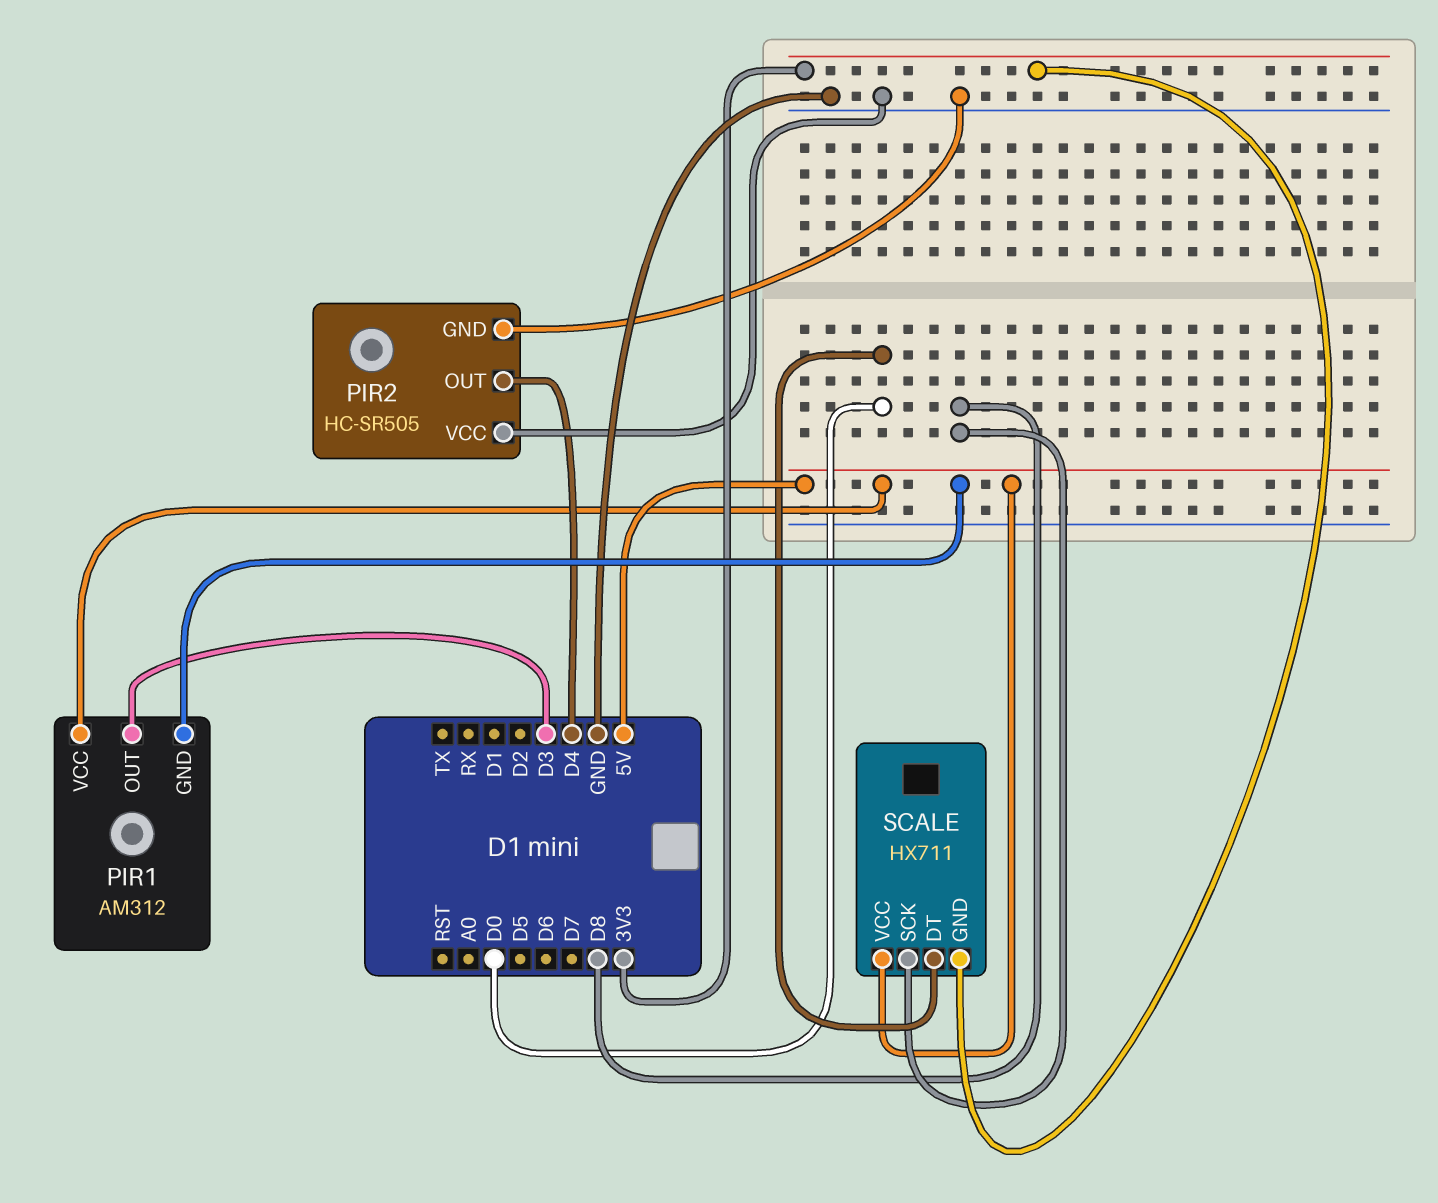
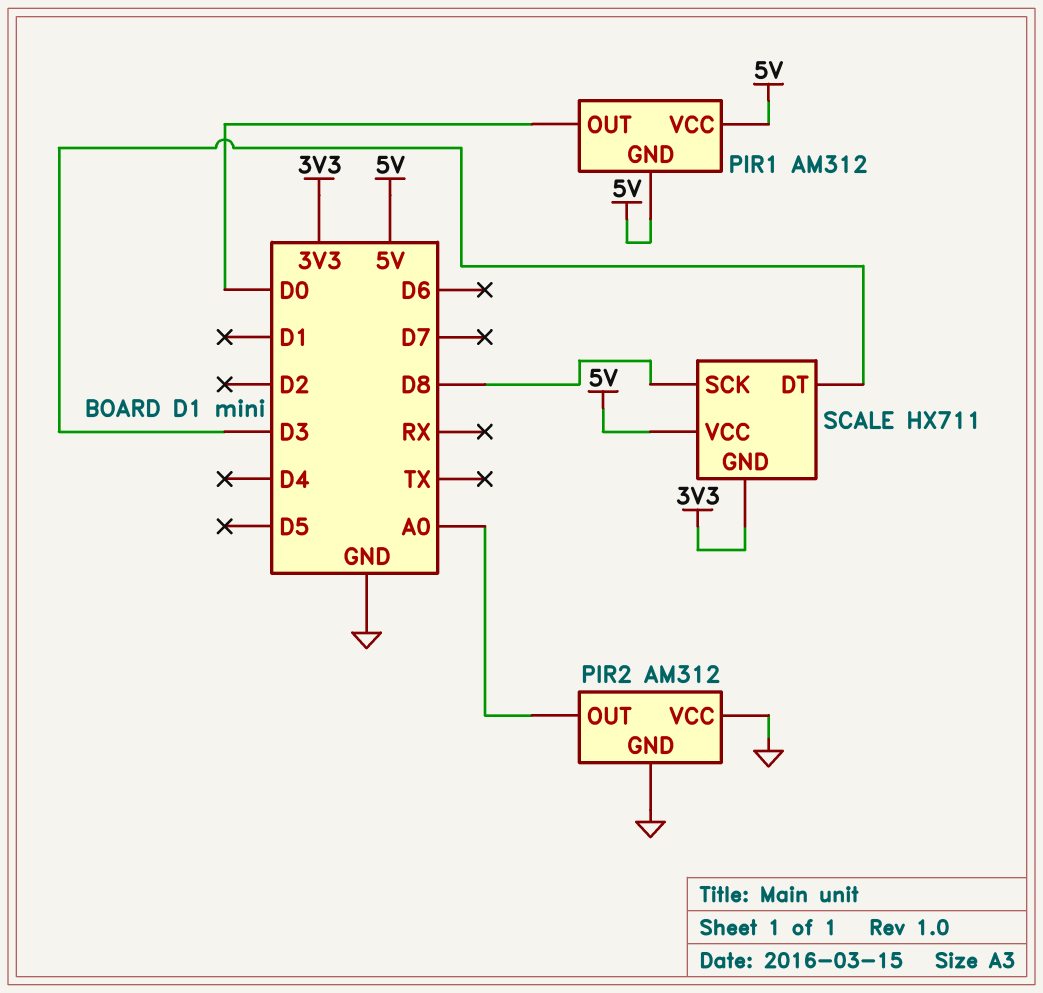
PIR1 pin OUT: D3 -> D0
PIR2: HC-SR505 -> AM312
PIR2 pin OUT: D4 -> A0
SCALE pin DT: D0 -> D3

